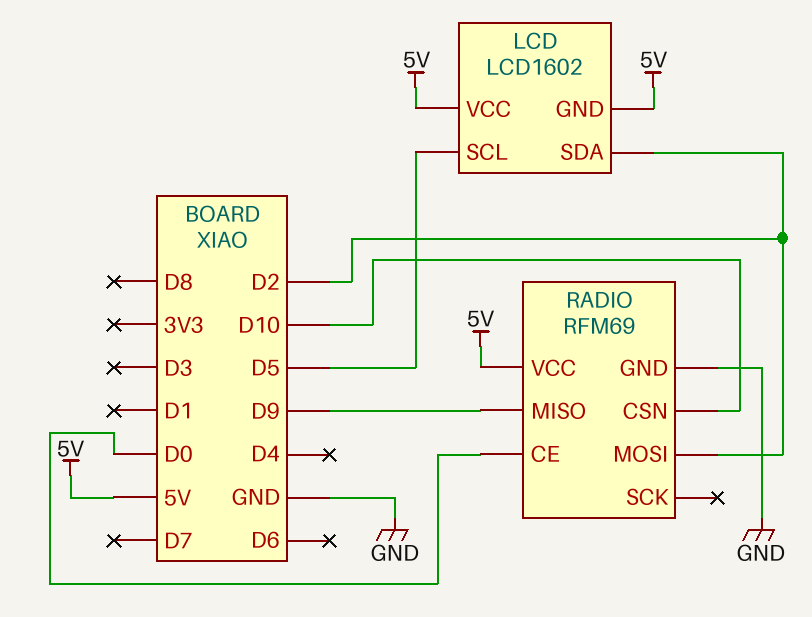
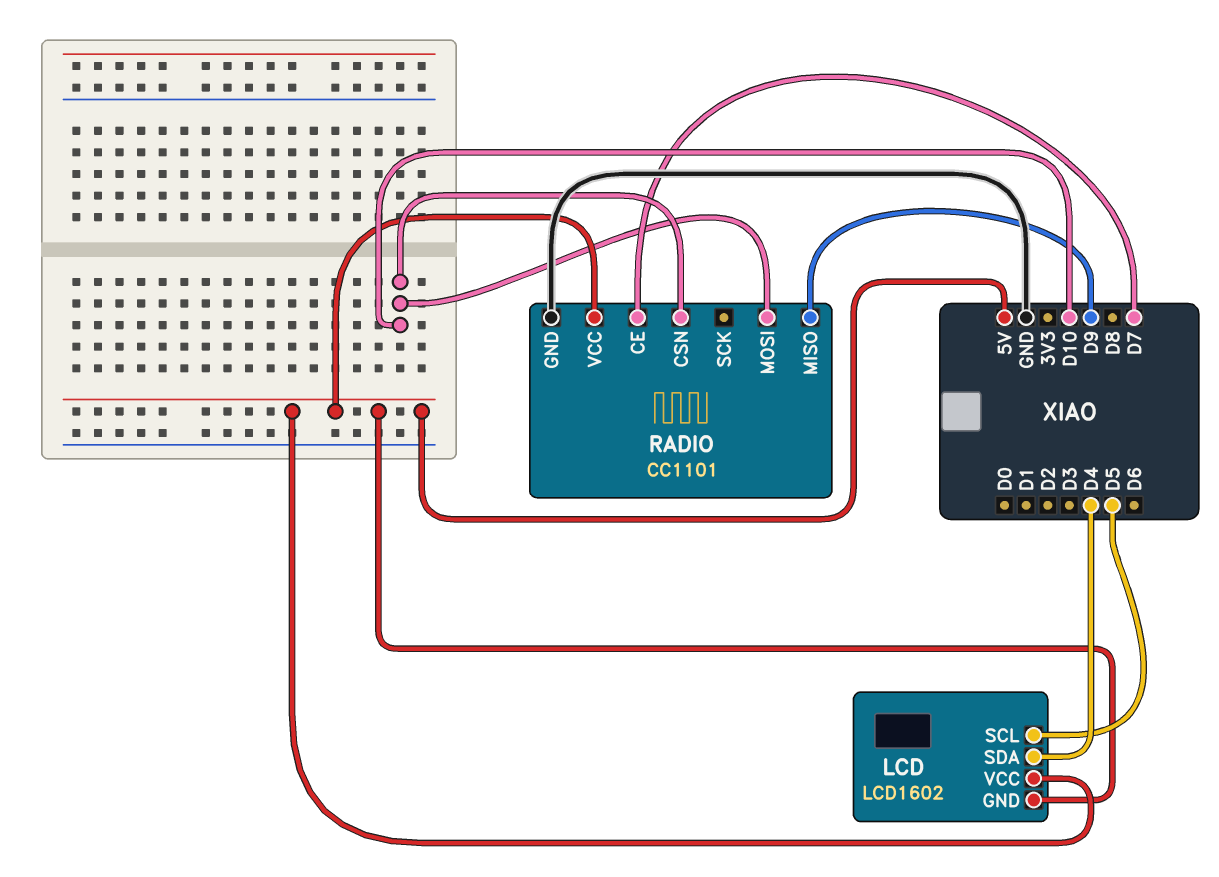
LCD pin SDA: D2 -> D4
RADIO: RFM69 -> CC1101
RADIO pin CE: D0 -> D7
RADIO pin MOSI: D2 -> D10

